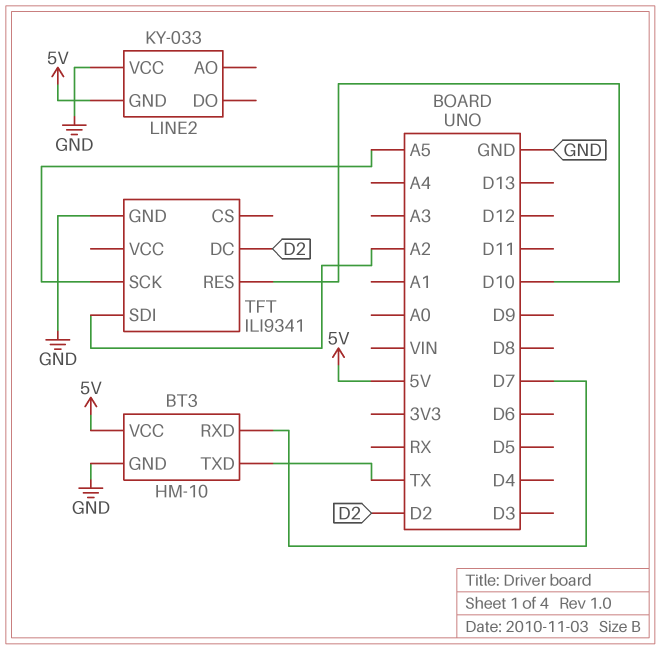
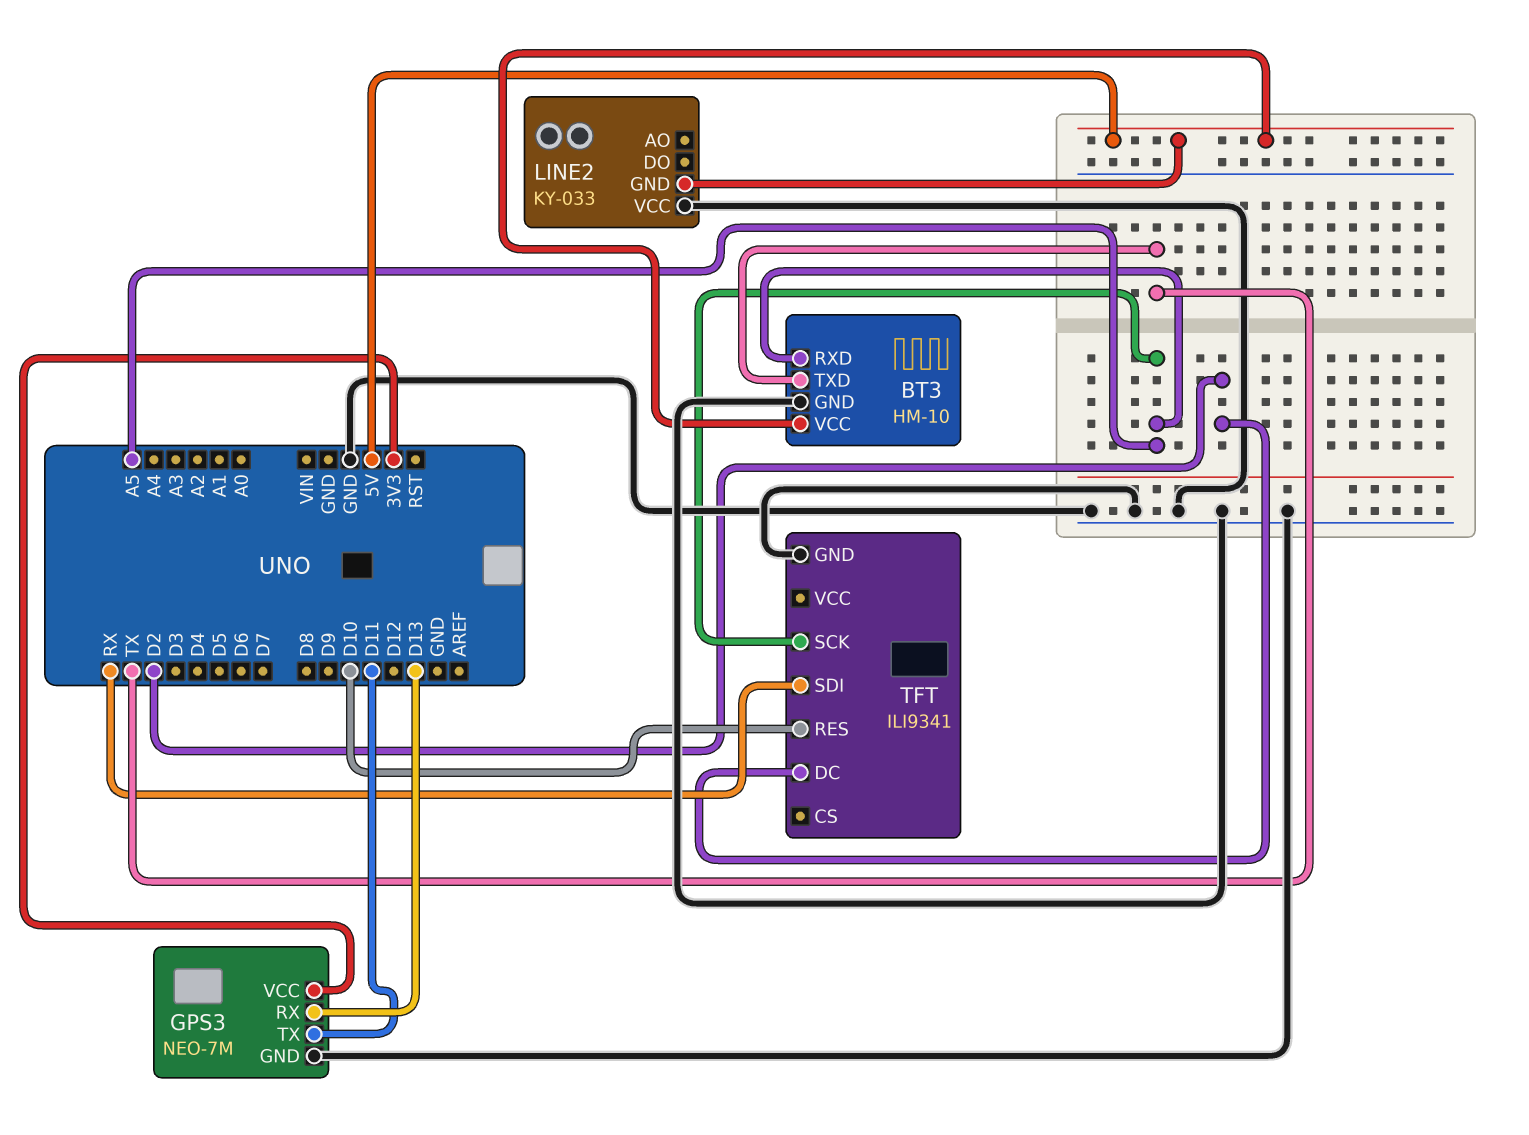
BT3 pin RXD: D7 -> A5
GPS3: none -> NEO-7M
GPS3 pin GND: none -> GND
GPS3 pin RX: none -> D13
GPS3 pin TX: none -> D11
GPS3 pin VCC: none -> 3V3
TFT pin SDI: A2 -> RX

